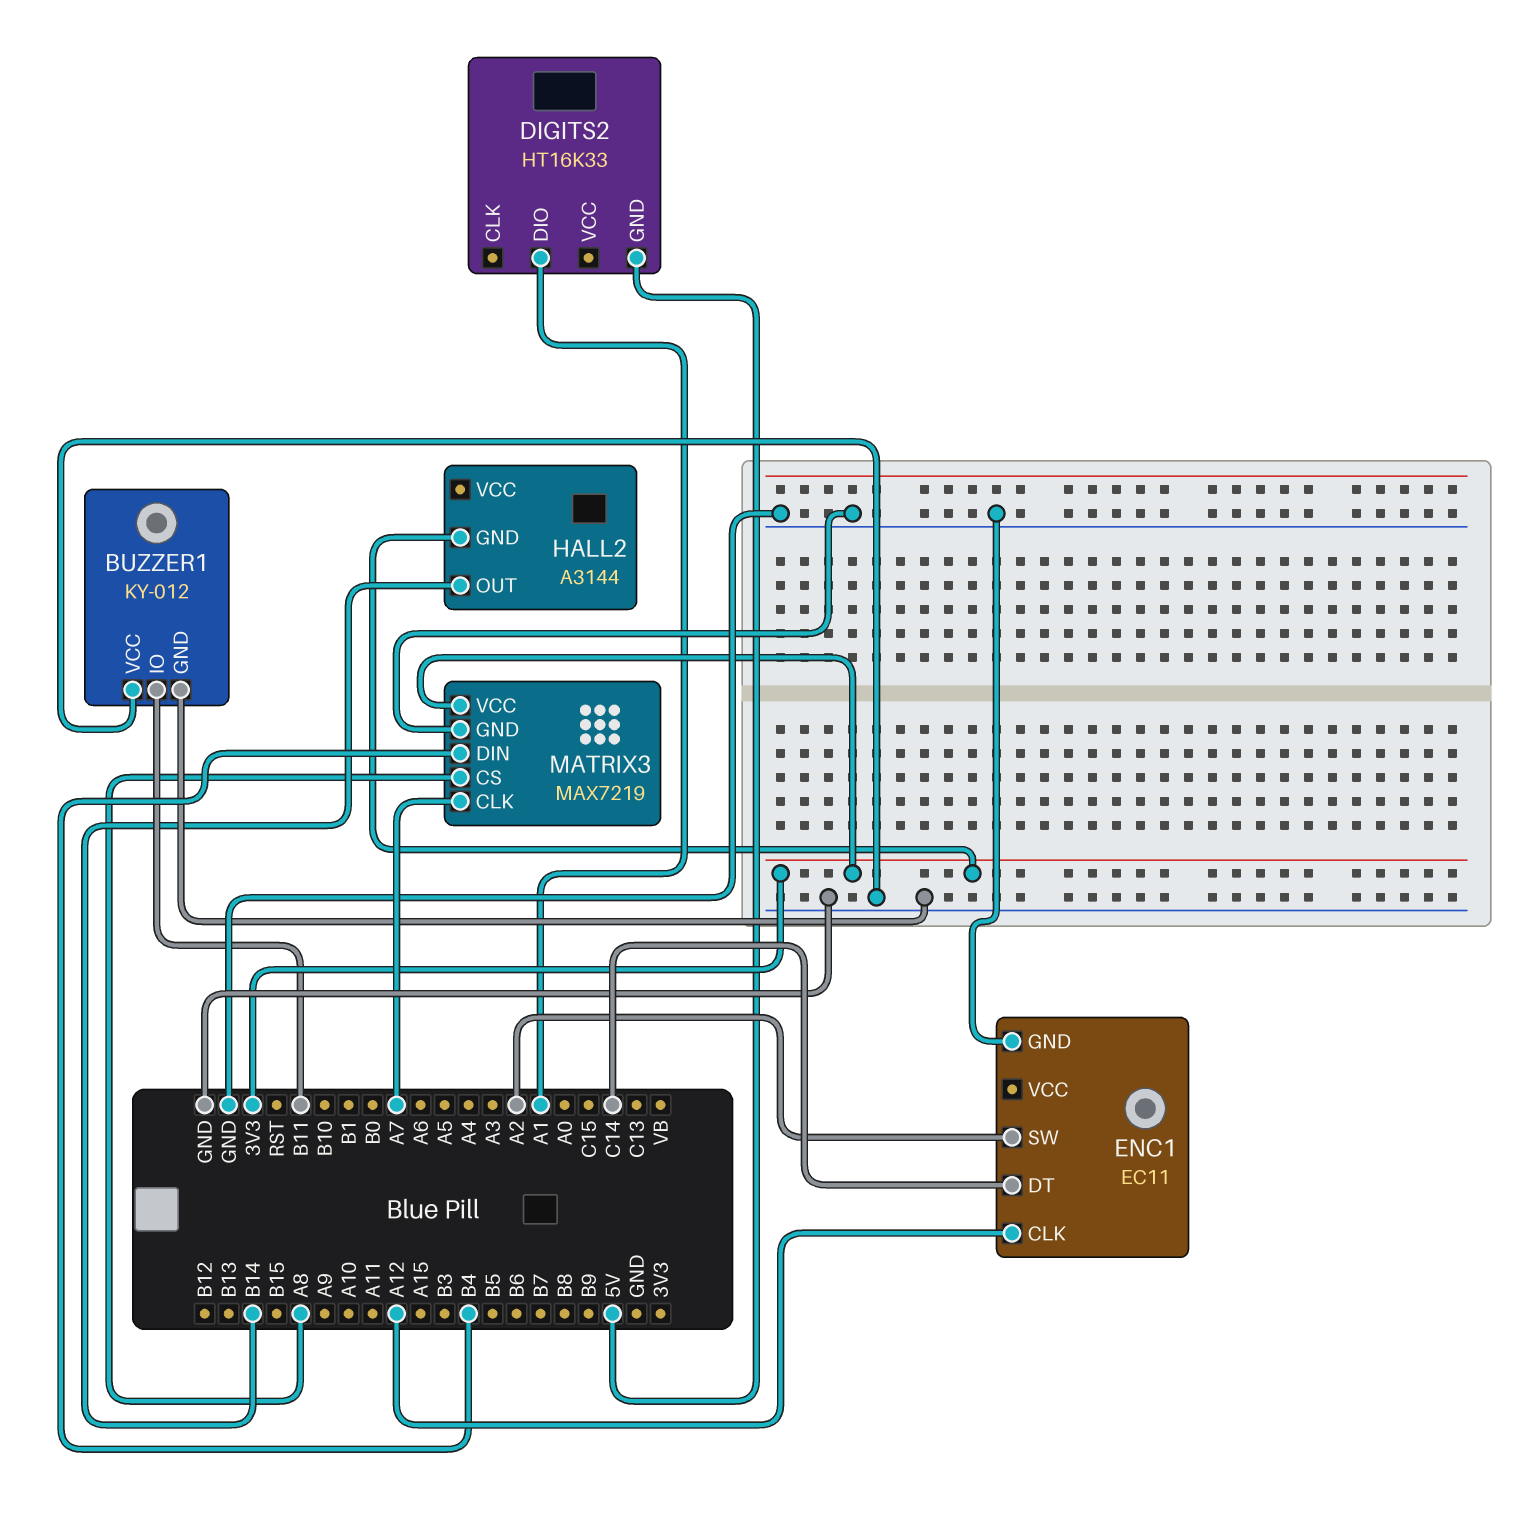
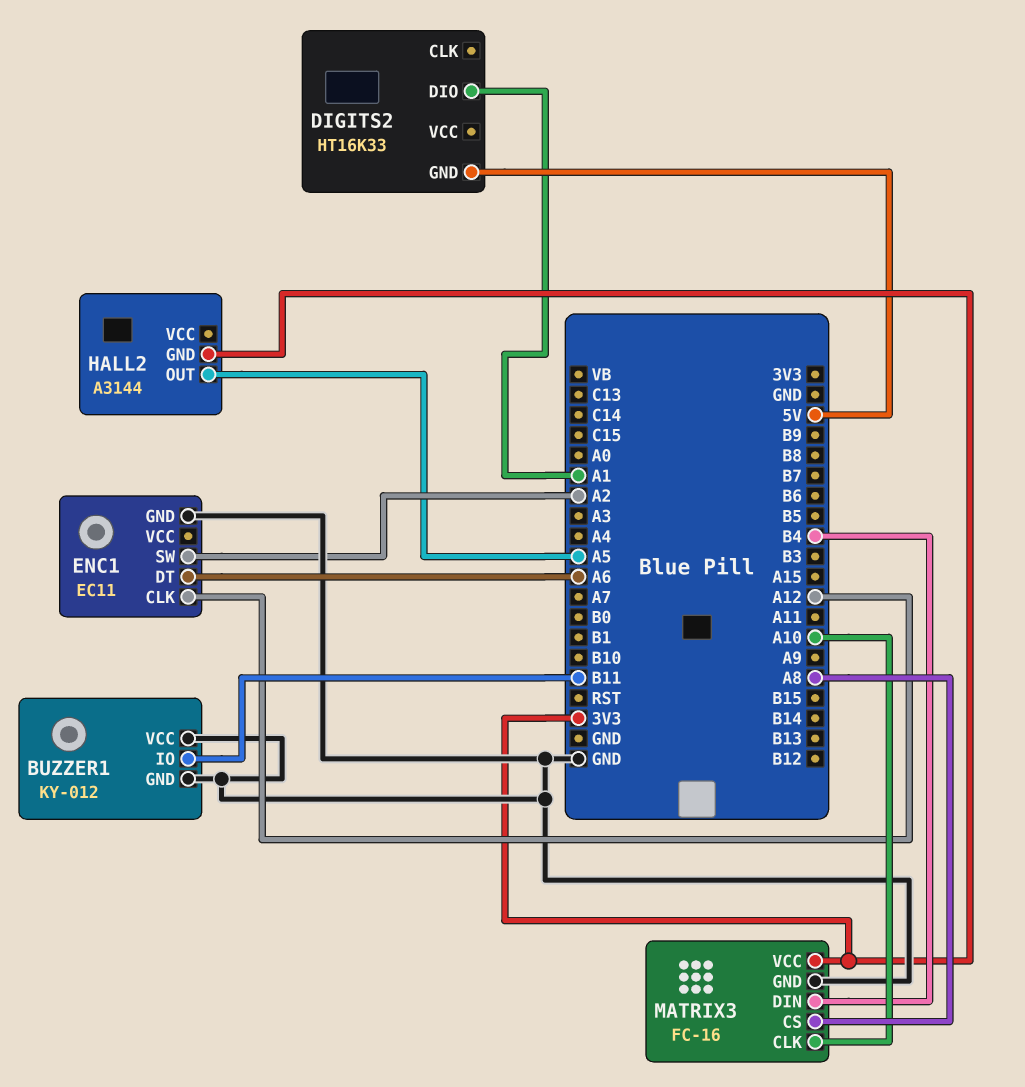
ENC1 pin DT: C14 -> A6
HALL2 pin OUT: B14 -> A5
MATRIX3: MAX7219 -> FC-16
MATRIX3 pin CLK: A7 -> A10

